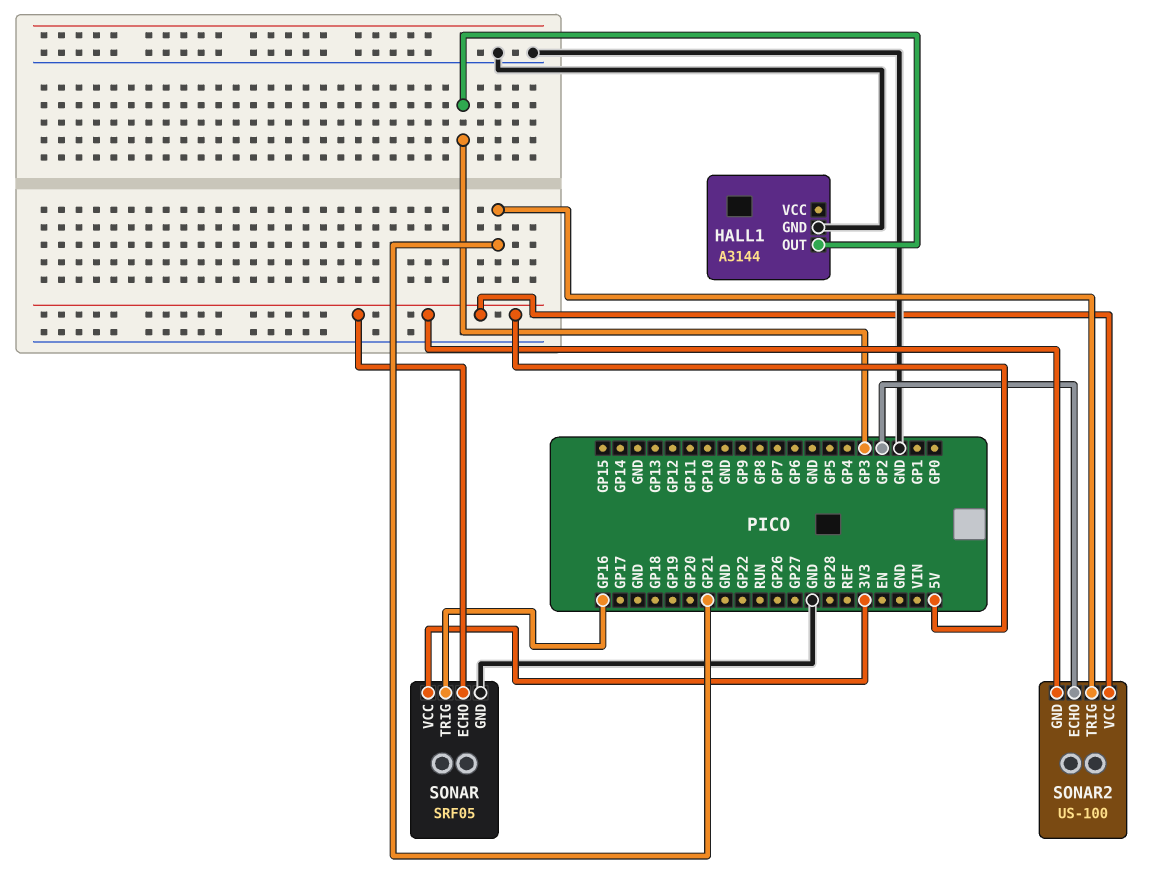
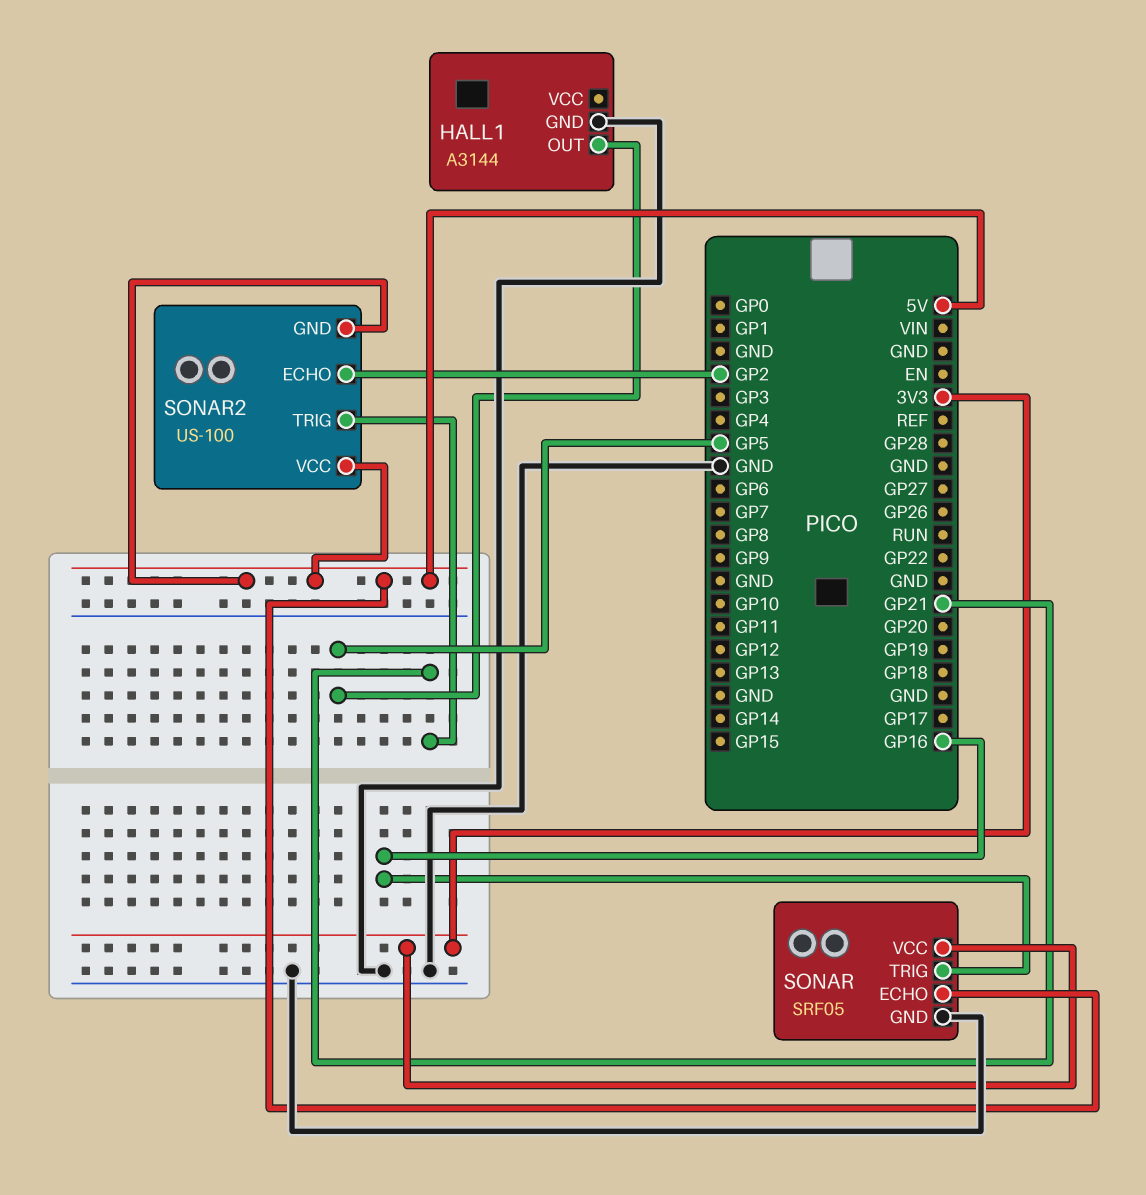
HALL1 pin OUT: GP3 -> GP5

